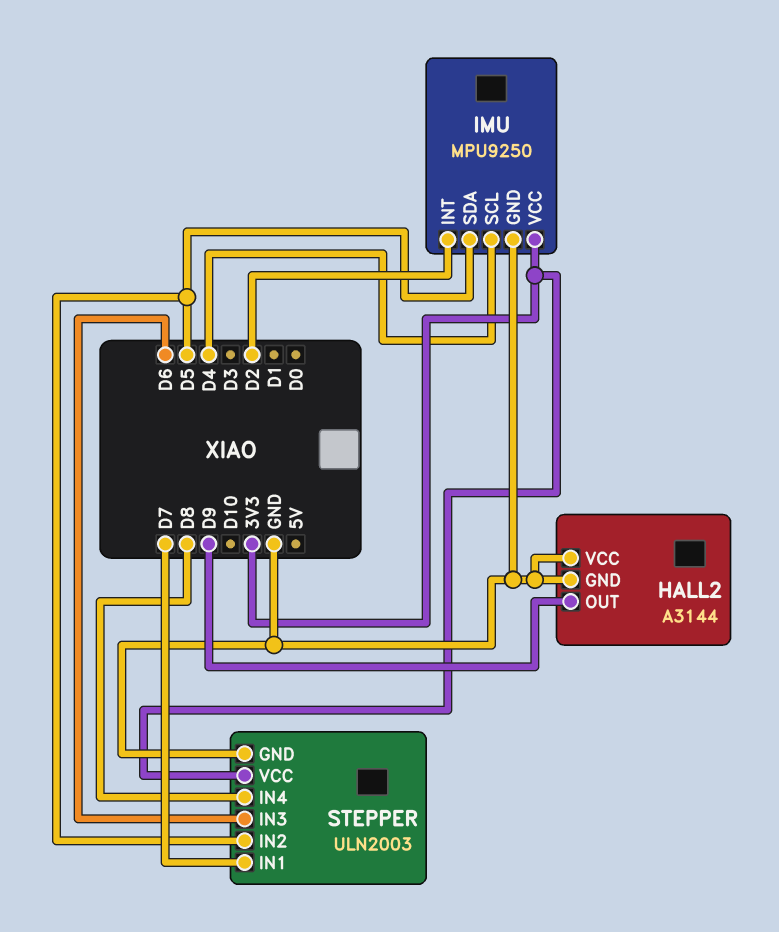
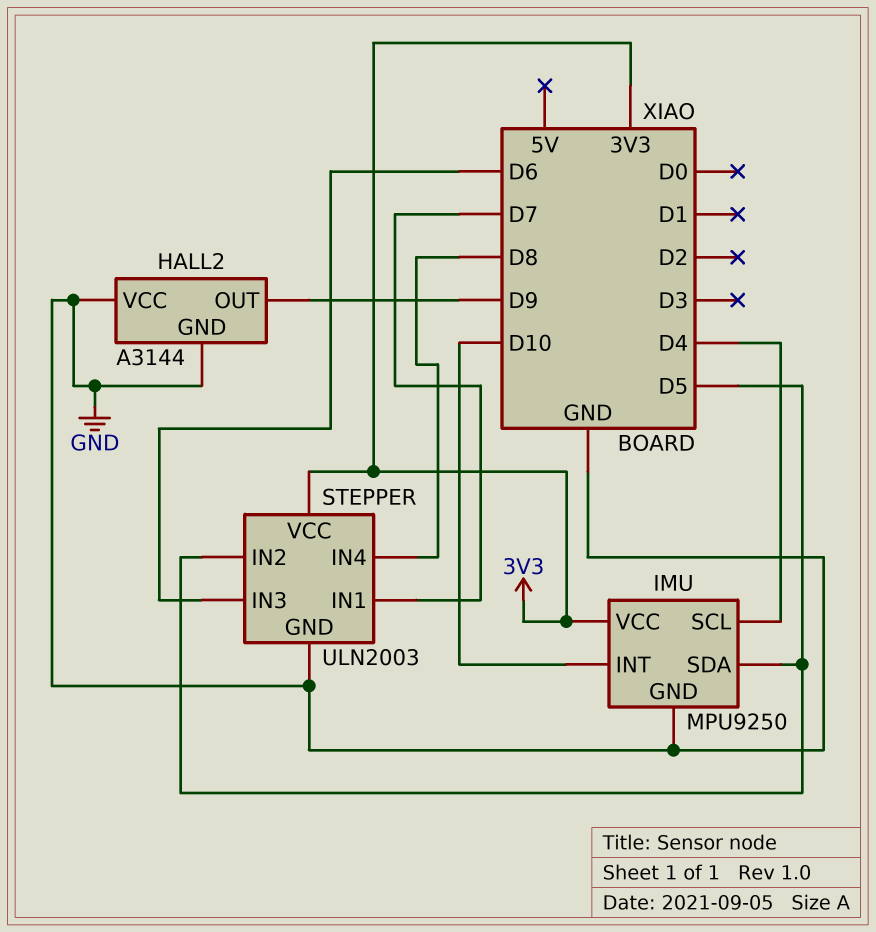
IMU pin INT: D2 -> D10

